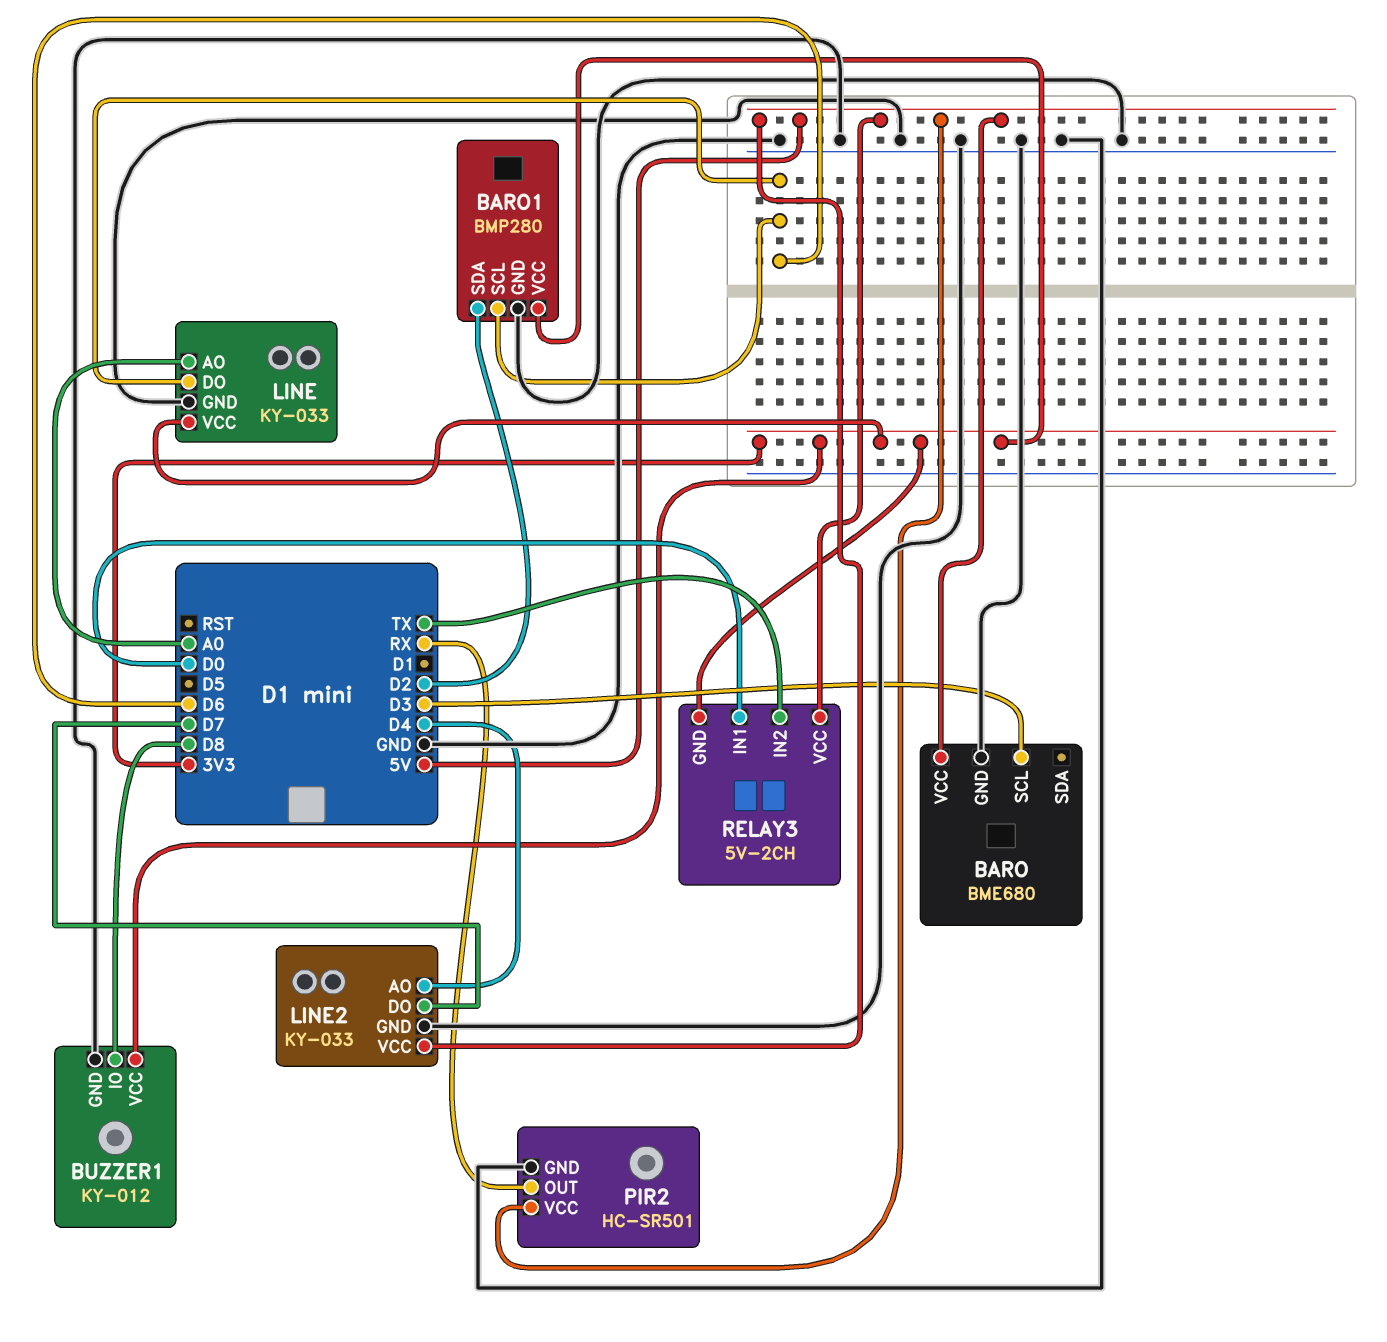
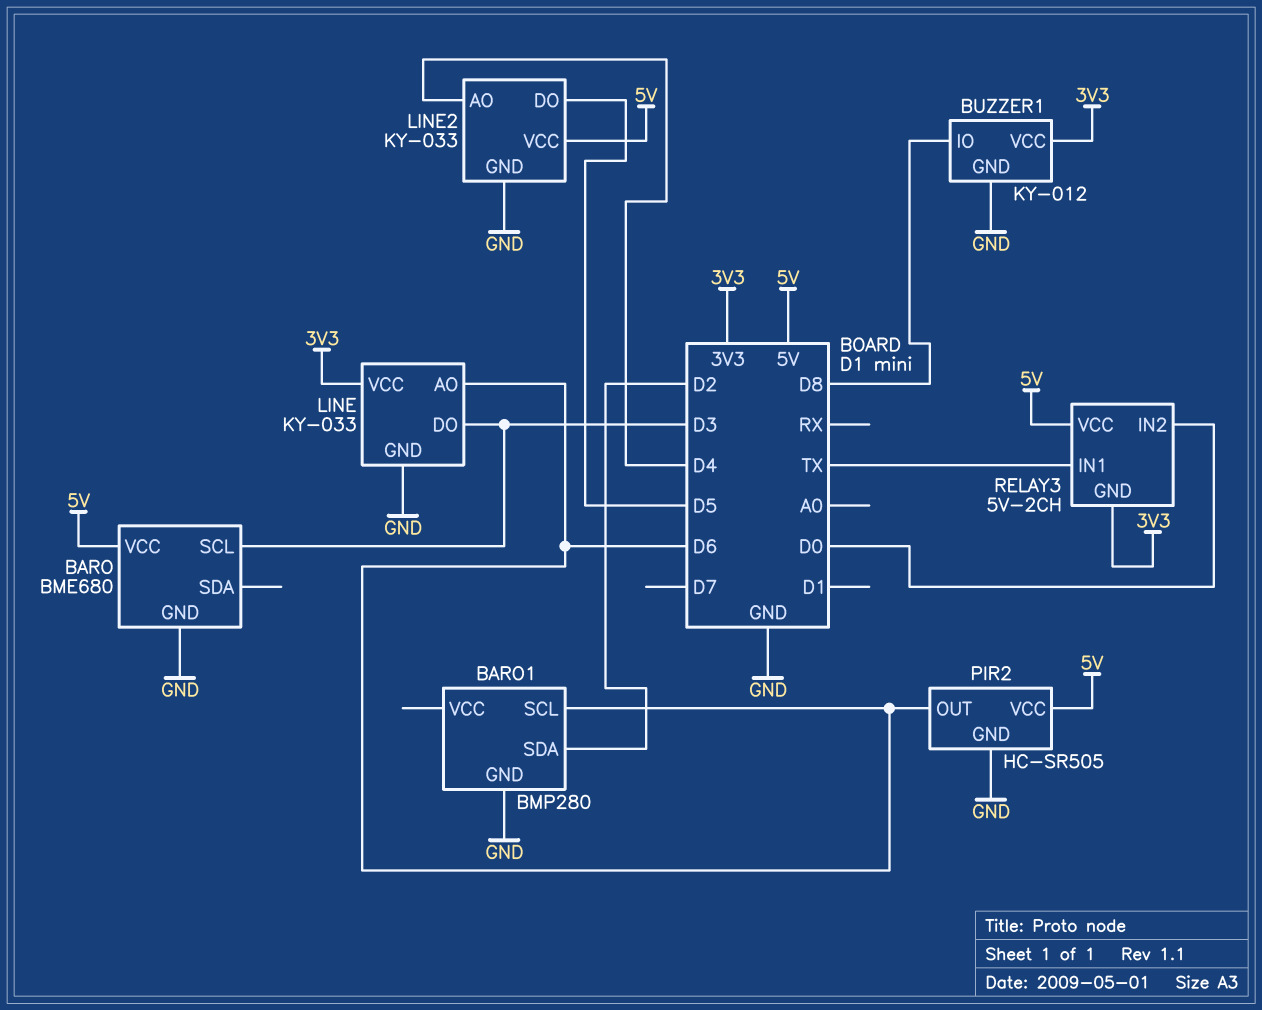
BARO1 pin VCC: 3V3 -> none
LINE pin AO: A0 -> D6
LINE pin DO: D6 -> D3
LINE2 pin DO: D7 -> D5
PIR2: HC-SR501 -> HC-SR505
PIR2 pin OUT: RX -> D6
RELAY3 pin IN1: D0 -> TX
RELAY3 pin IN2: TX -> D0

